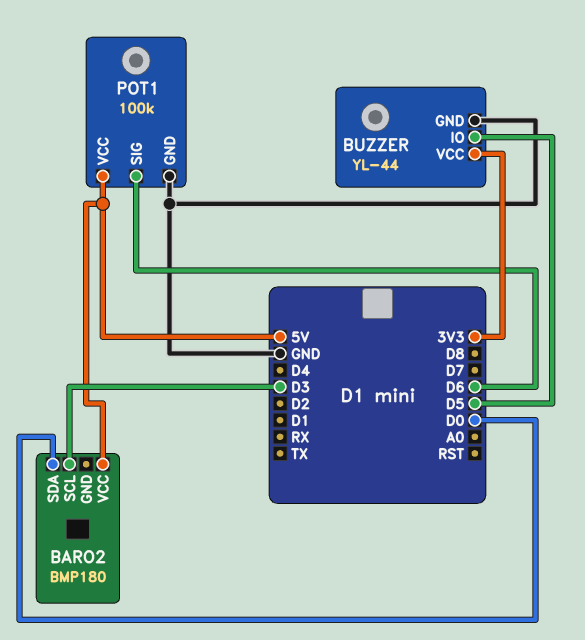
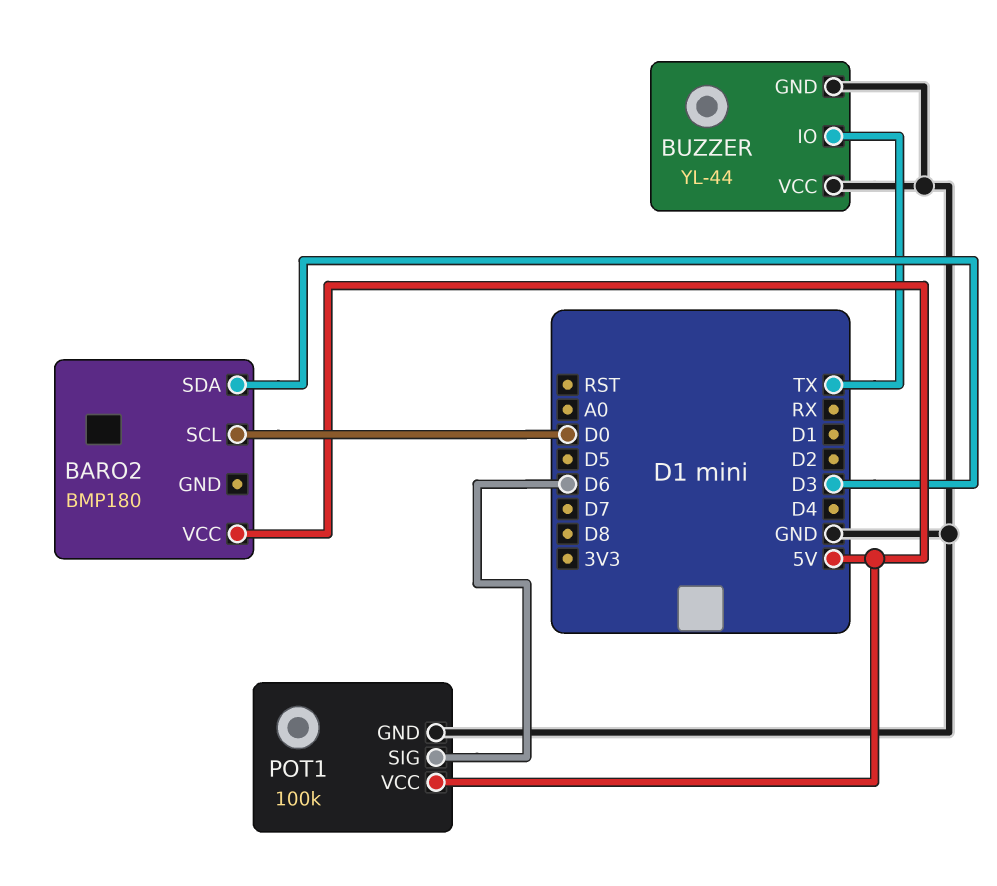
BARO2 pin SCL: D3 -> D0
BARO2 pin SDA: D0 -> D3
BUZZER pin IO: D5 -> TX
BUZZER pin VCC: 3V3 -> GND

